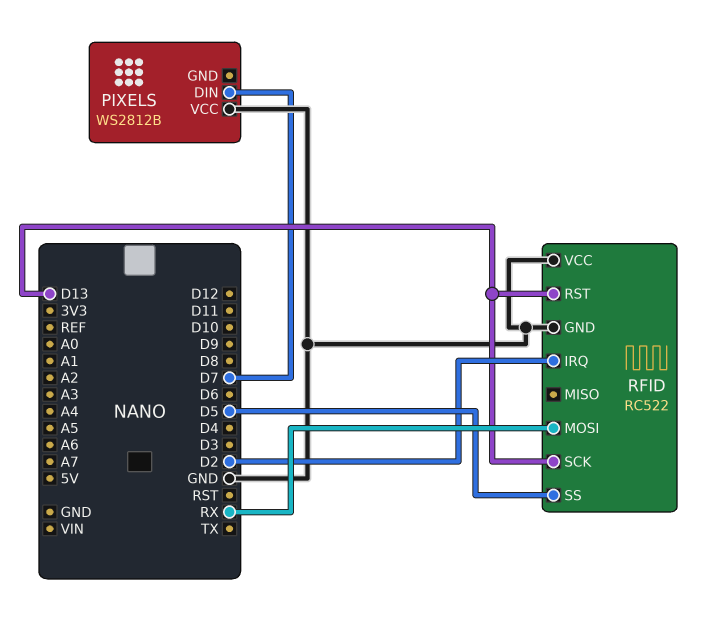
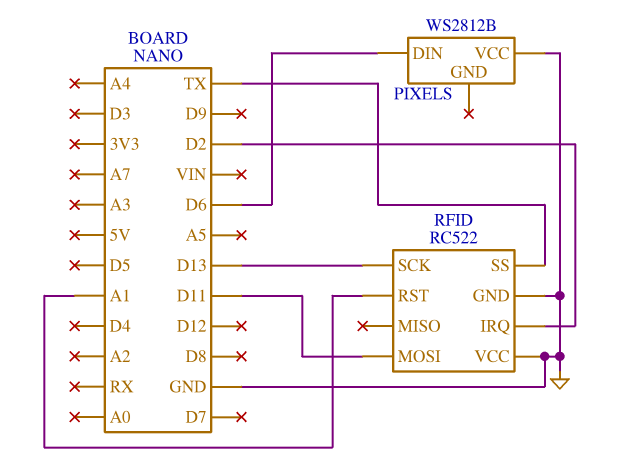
PIXELS pin DIN: D7 -> D6
RFID pin MOSI: RX -> D11
RFID pin RST: D13 -> A1
RFID pin SS: D5 -> TX

